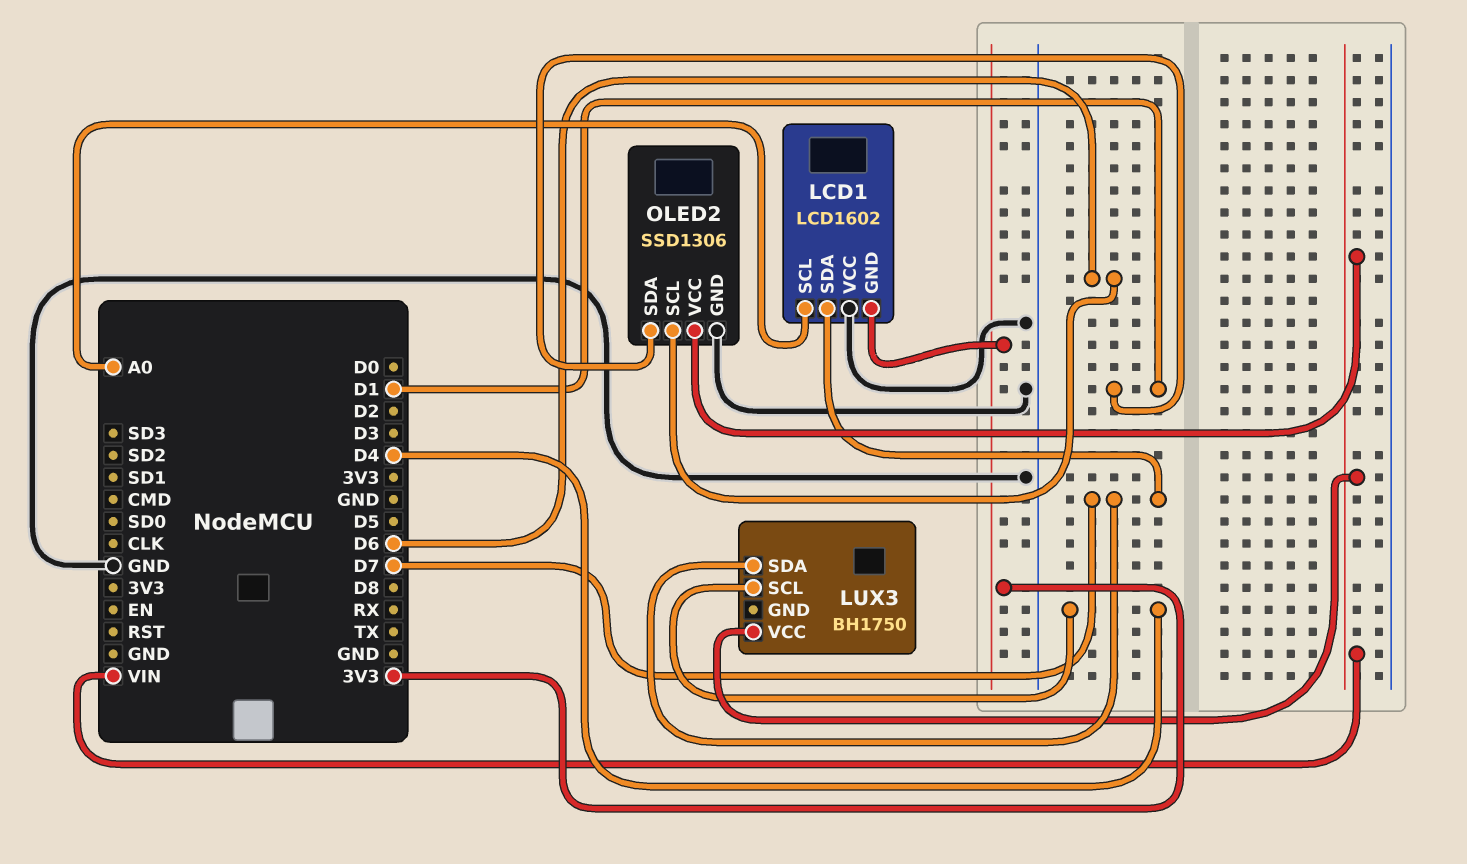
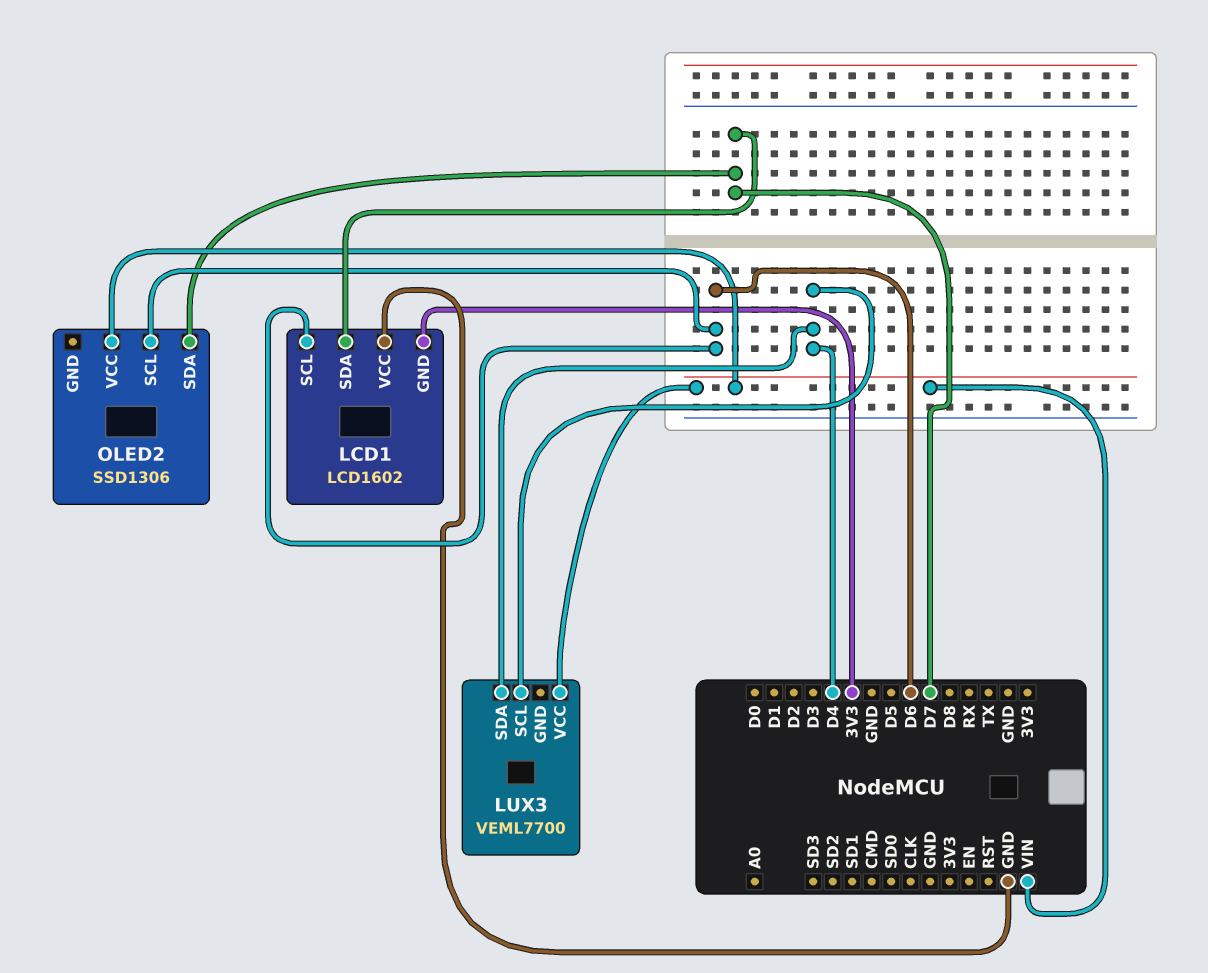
LCD1 pin SCL: A0 -> D6
LUX3: BH1750 -> VEML7700
LUX3 pin SDA: D7 -> D4
OLED2 pin GND: GND -> none
OLED2 pin SDA: D1 -> D7

